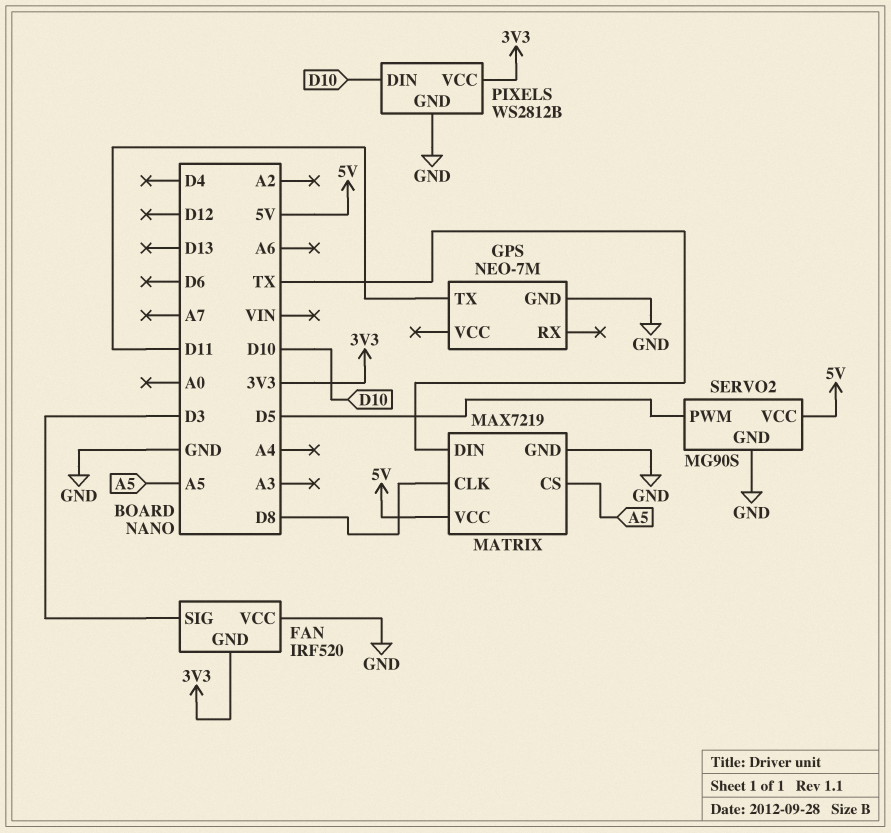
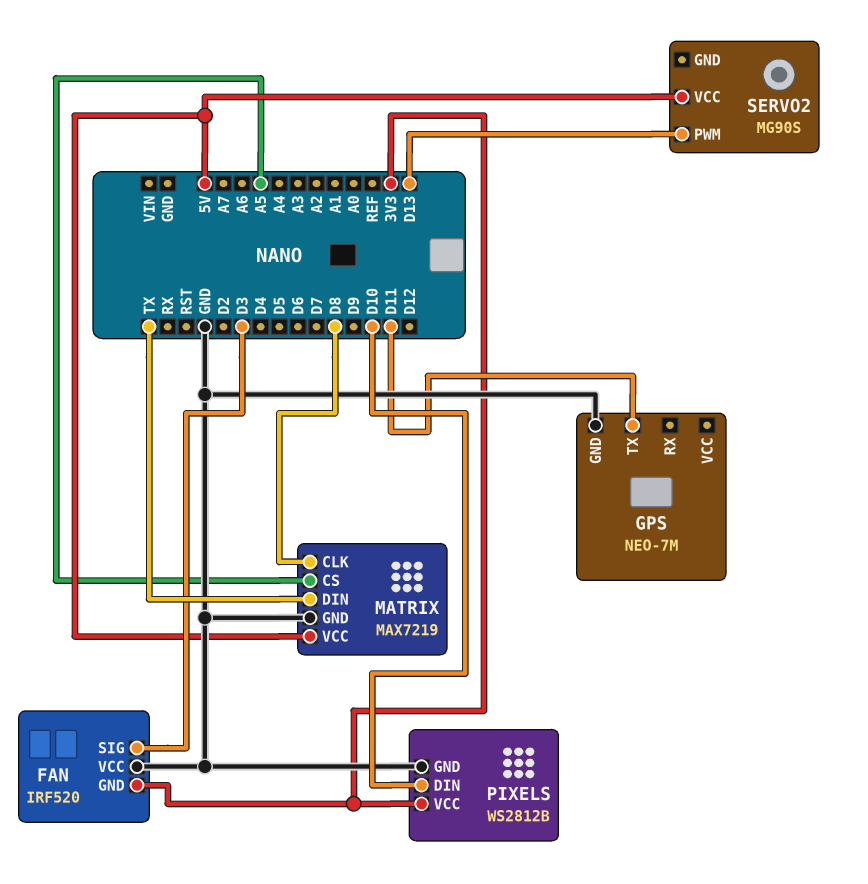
SERVO2 pin GND: GND -> none
SERVO2 pin PWM: D5 -> D13

